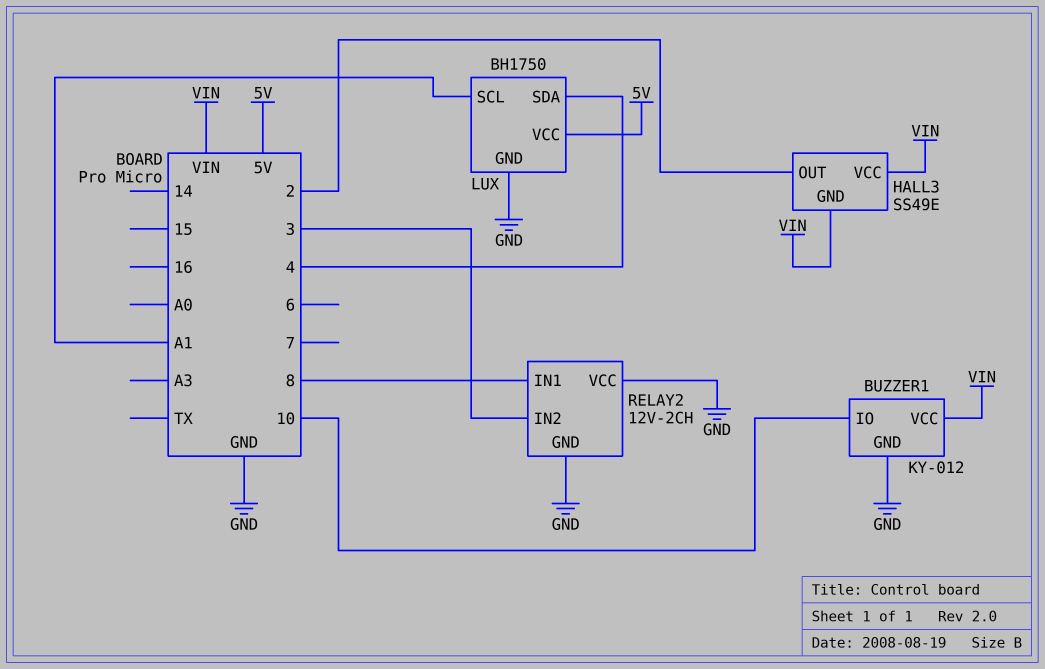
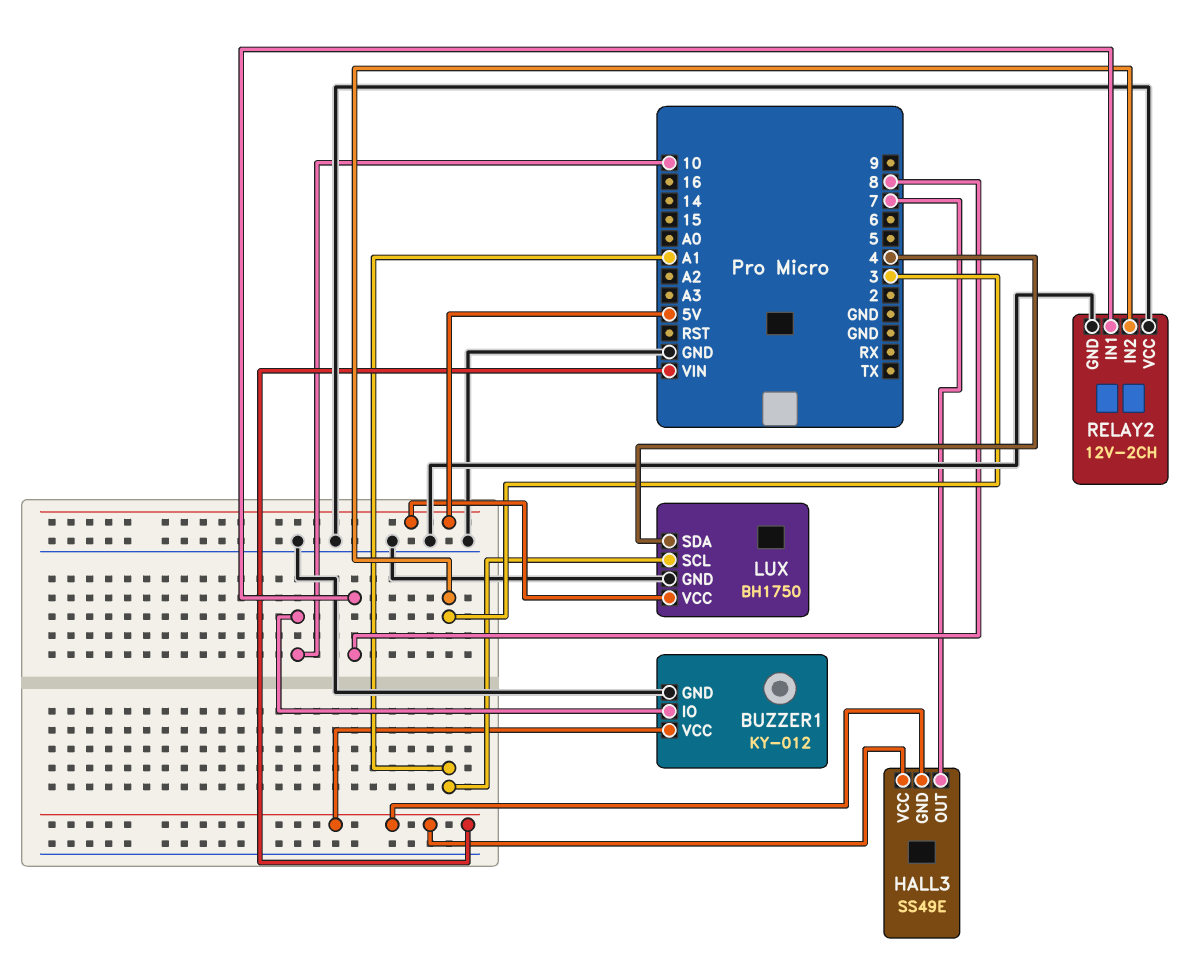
HALL3 pin OUT: 2 -> 7

